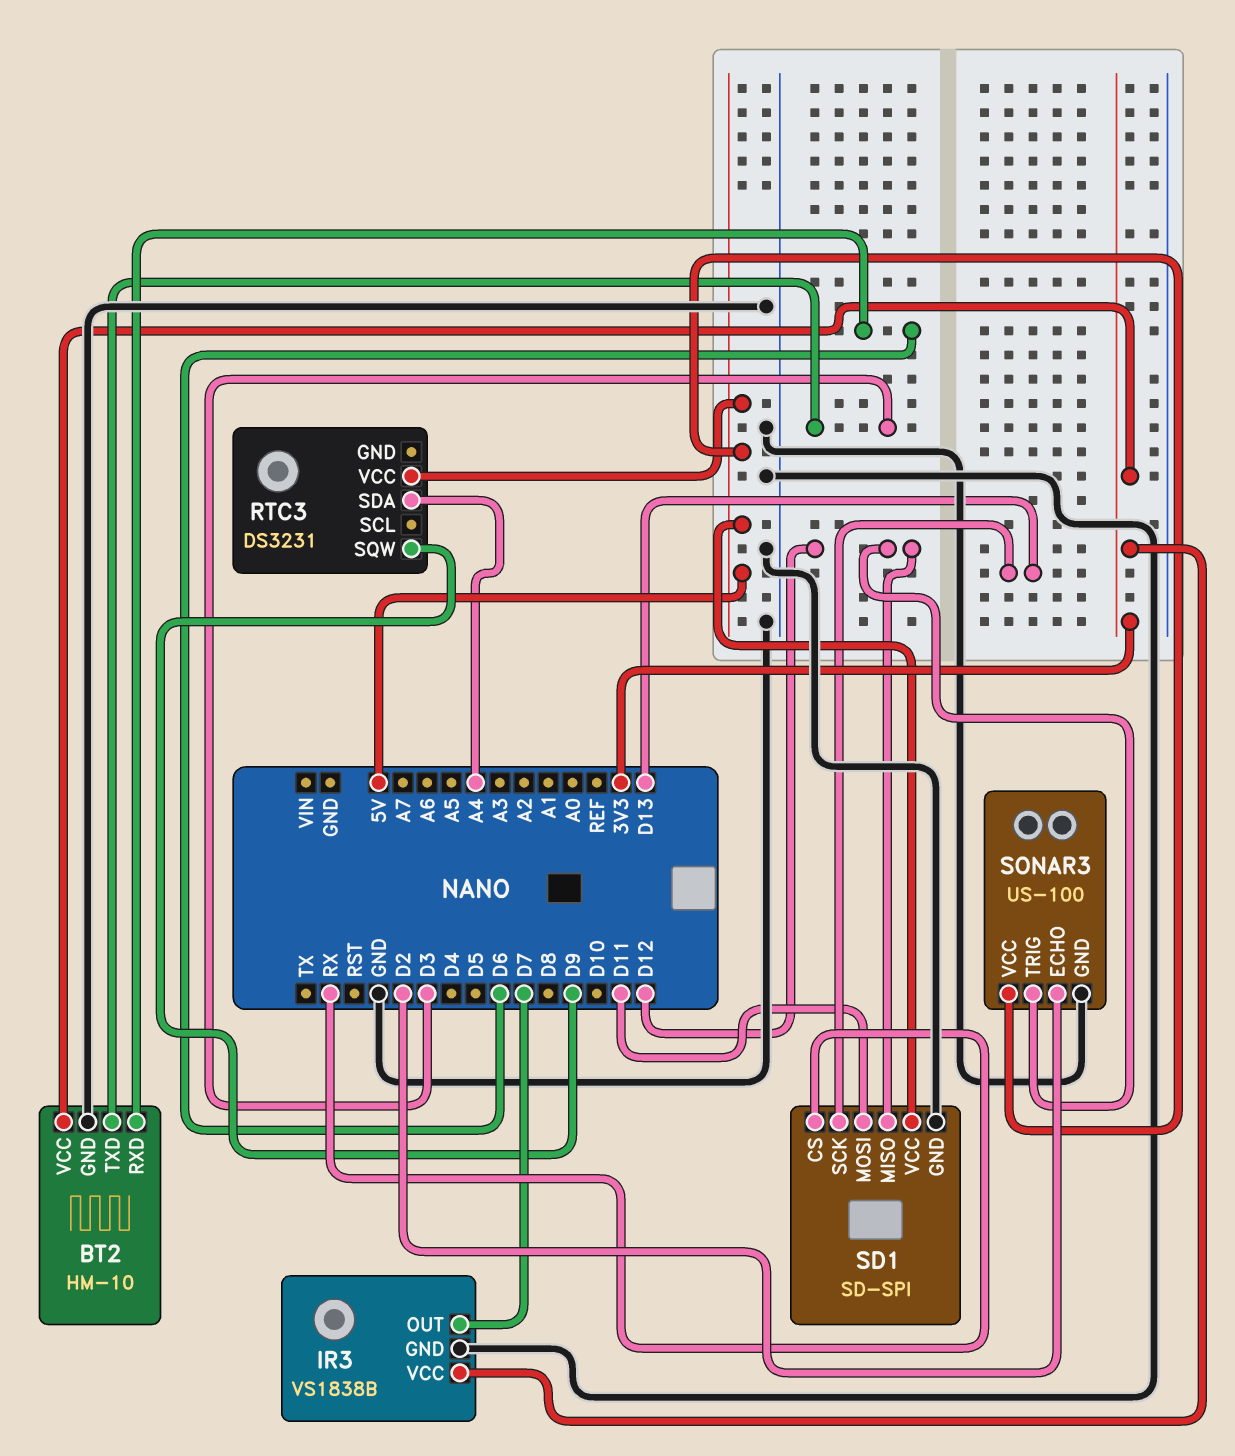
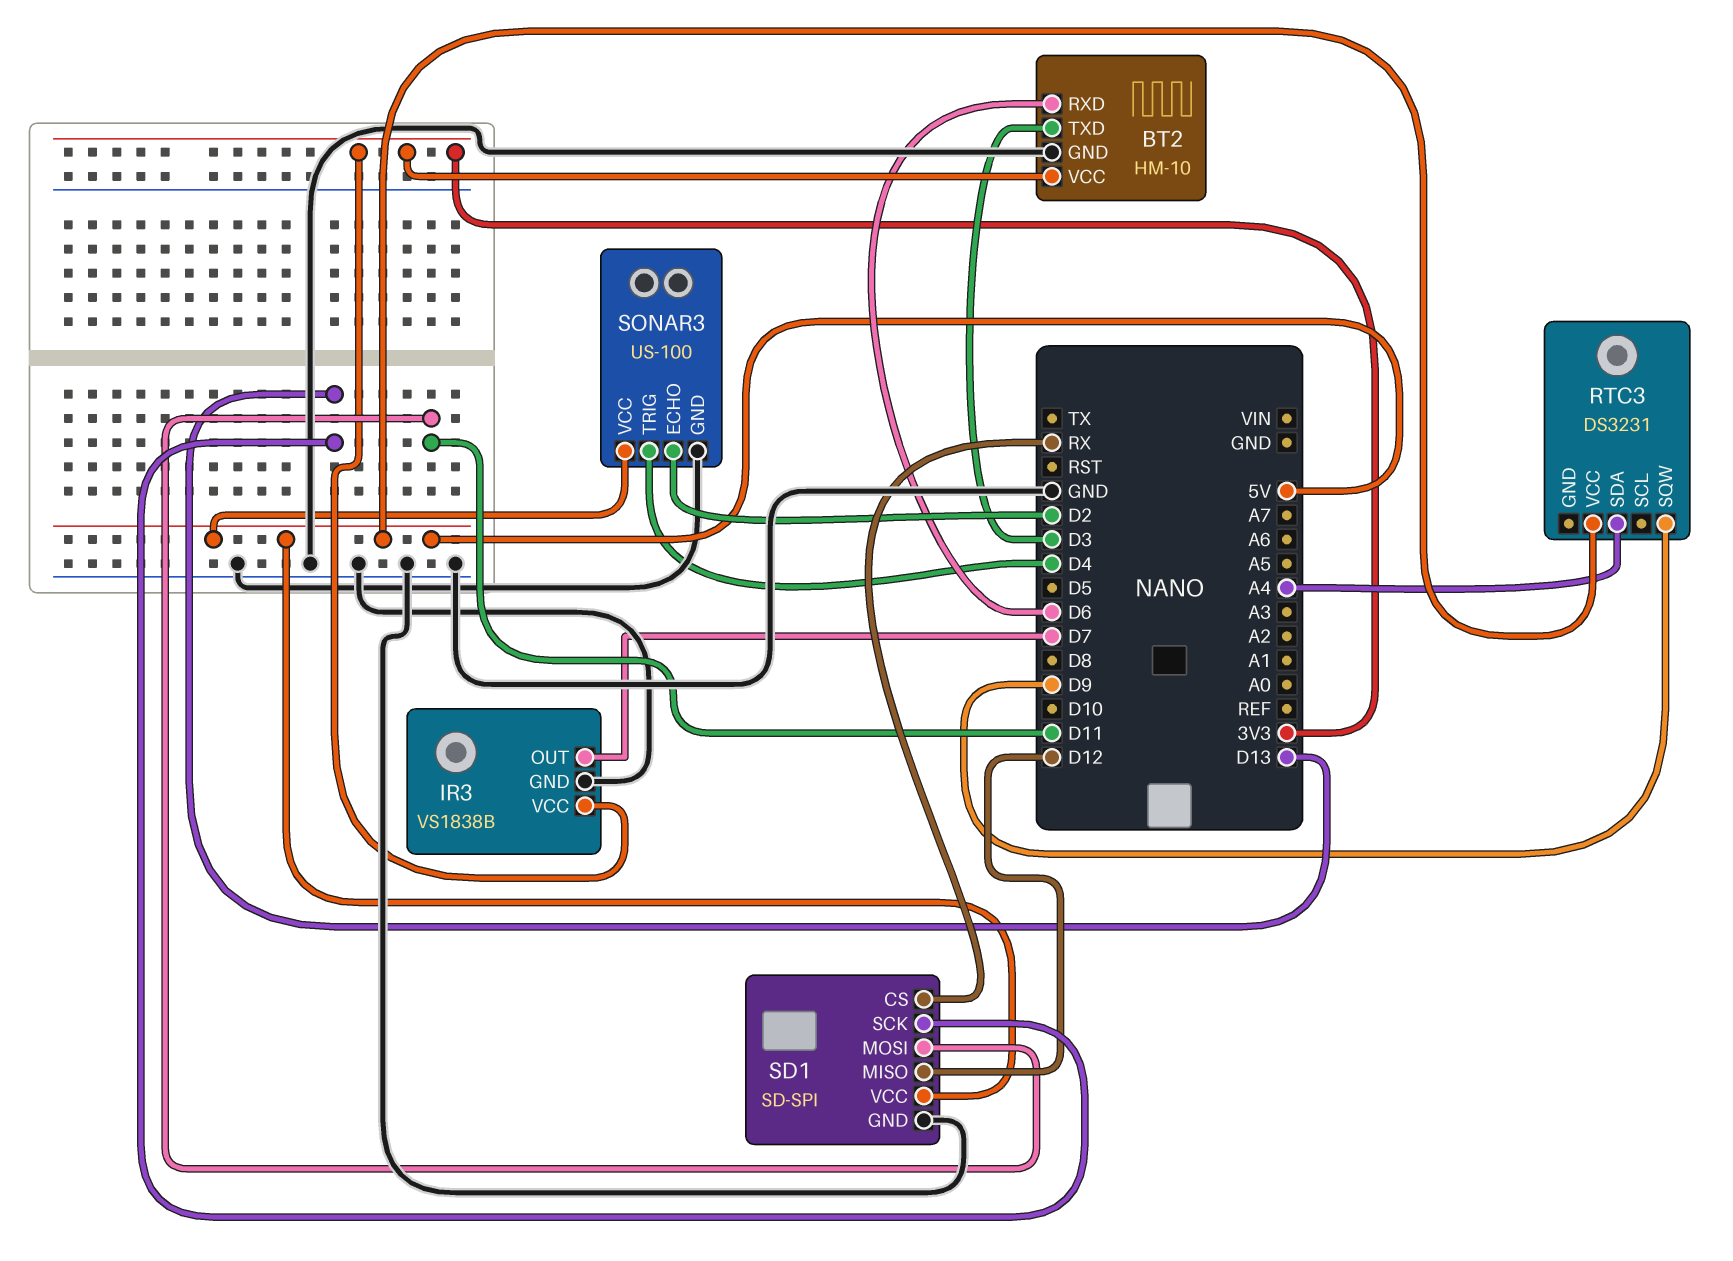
SONAR3 pin TRIG: D12 -> D4

